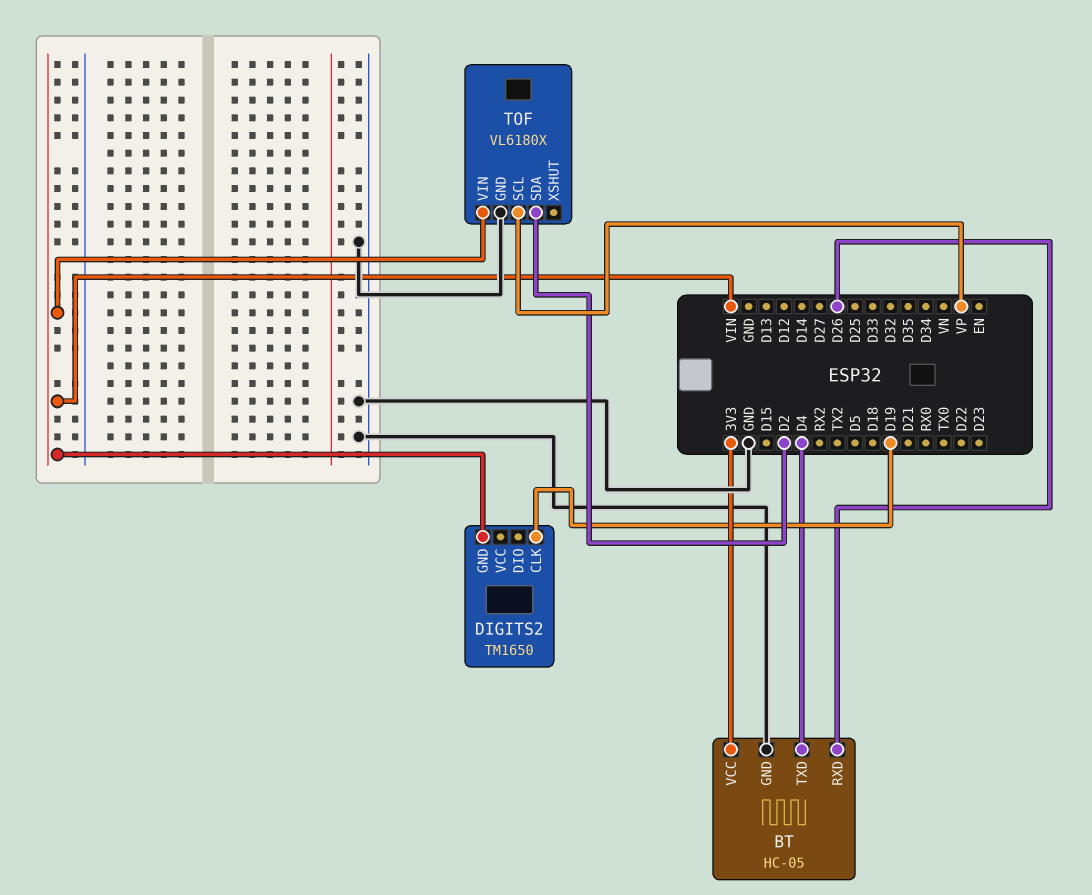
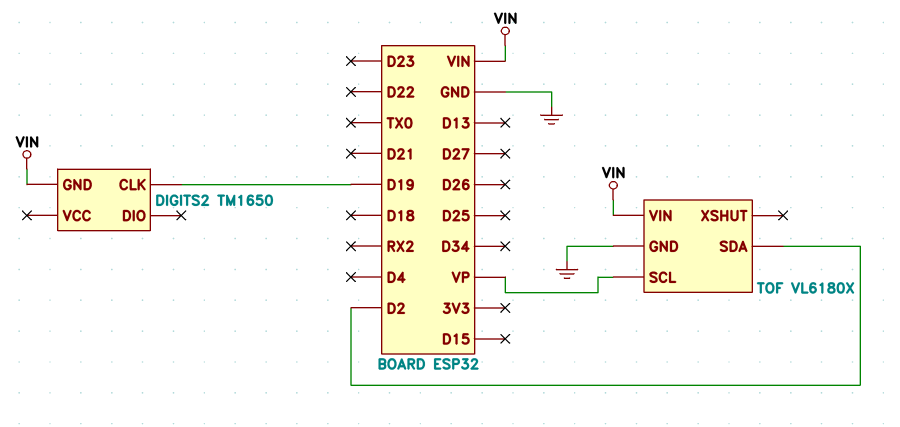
BT: HC-05 -> none
BT pin GND: GND -> none
BT pin RXD: D26 -> none
BT pin TXD: D4 -> none
BT pin VCC: 3V3 -> none

